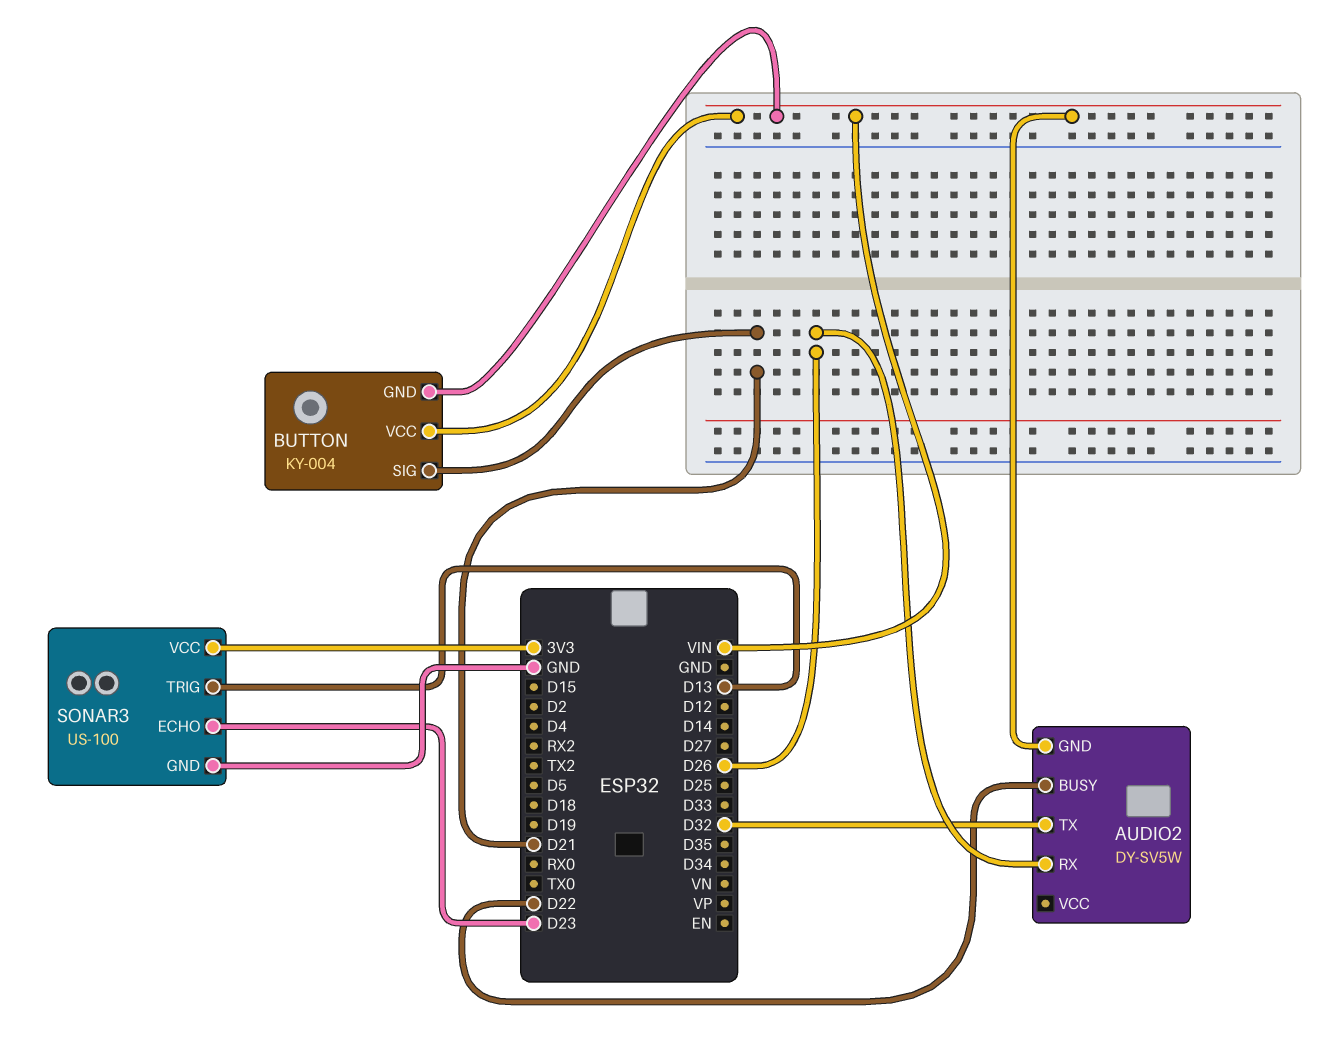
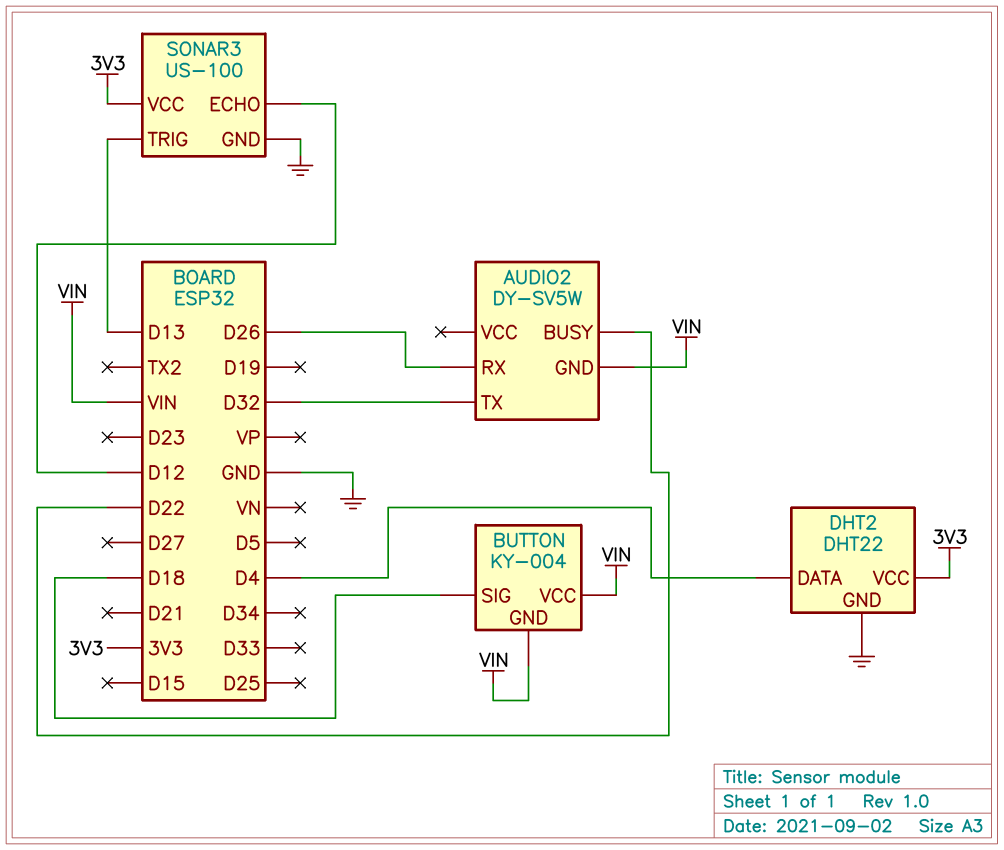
BUTTON pin SIG: D21 -> D18
DHT2: none -> DHT22
DHT2 pin DATA: none -> D4
DHT2 pin GND: none -> GND
DHT2 pin VCC: none -> 3V3
SONAR3 pin ECHO: D23 -> D12

